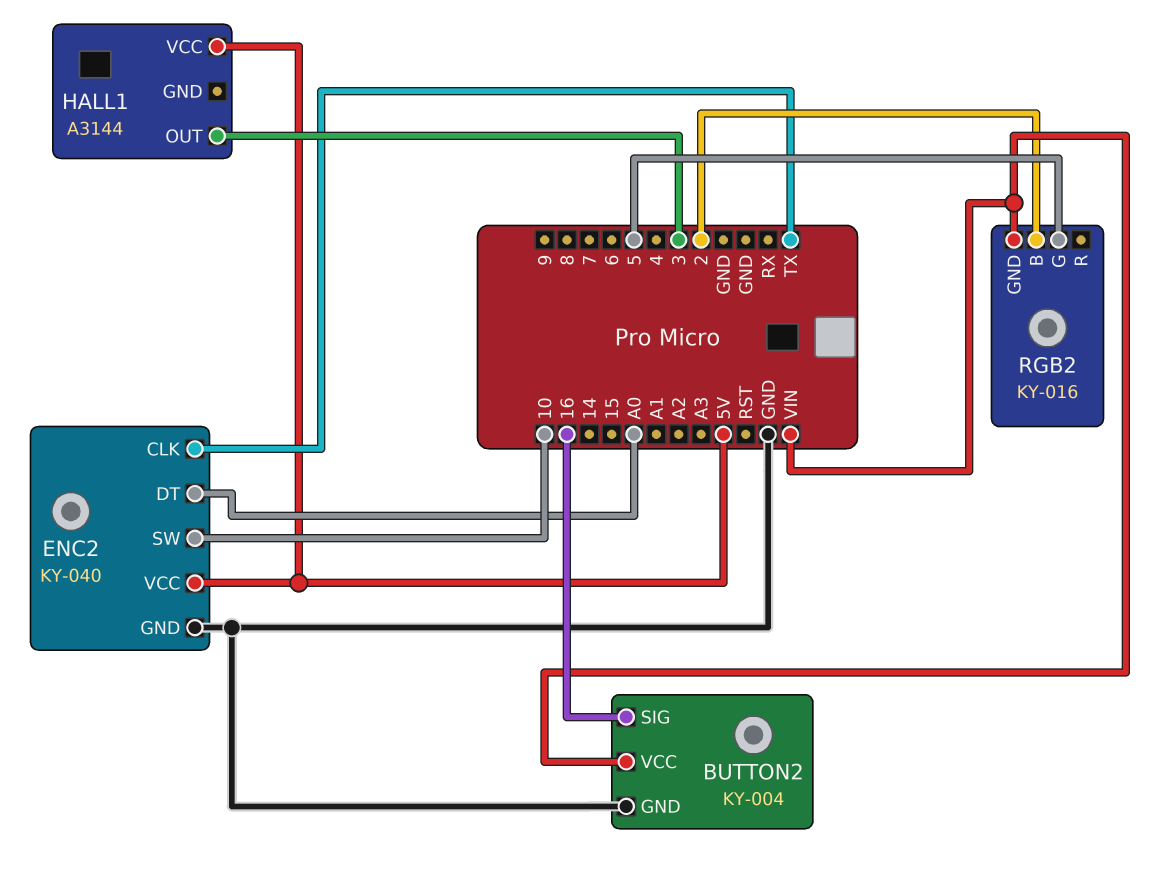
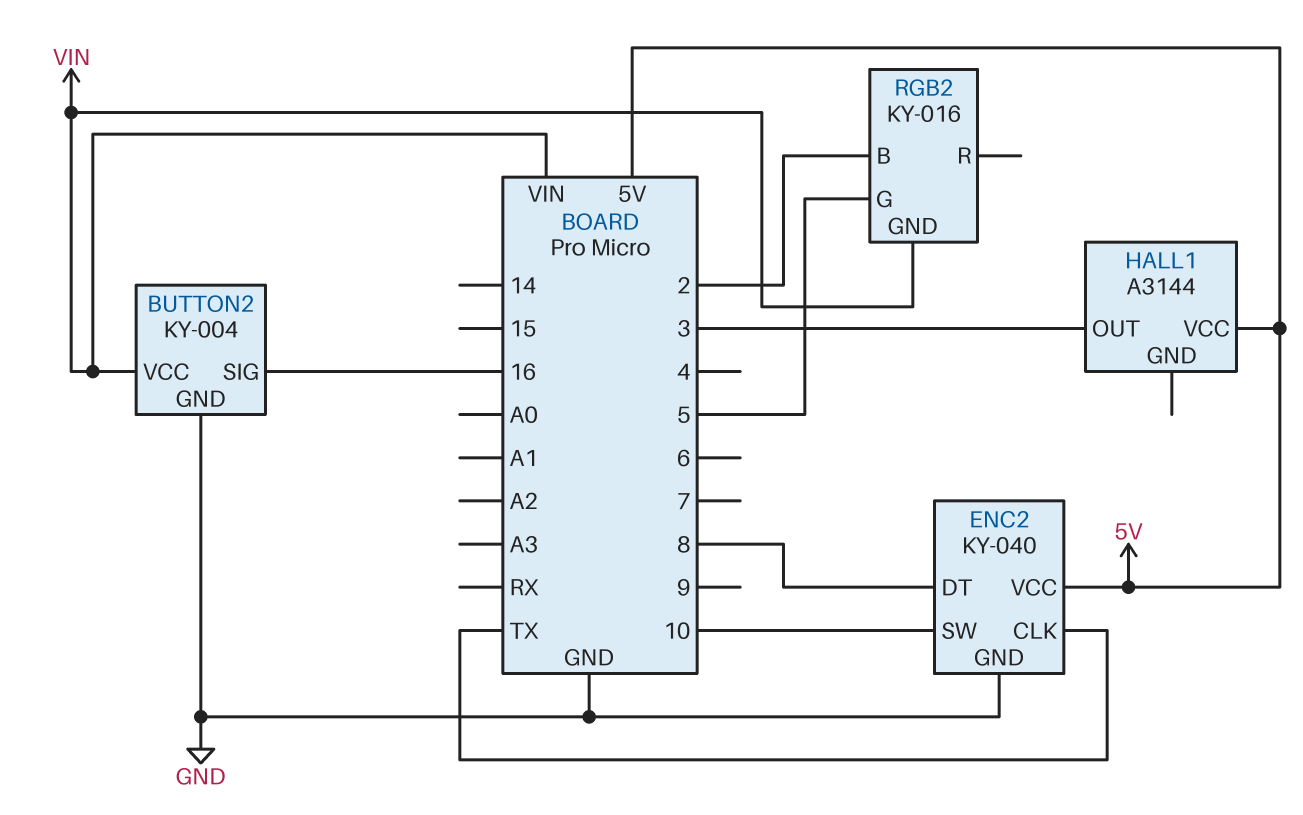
ENC2 pin DT: A0 -> 8

